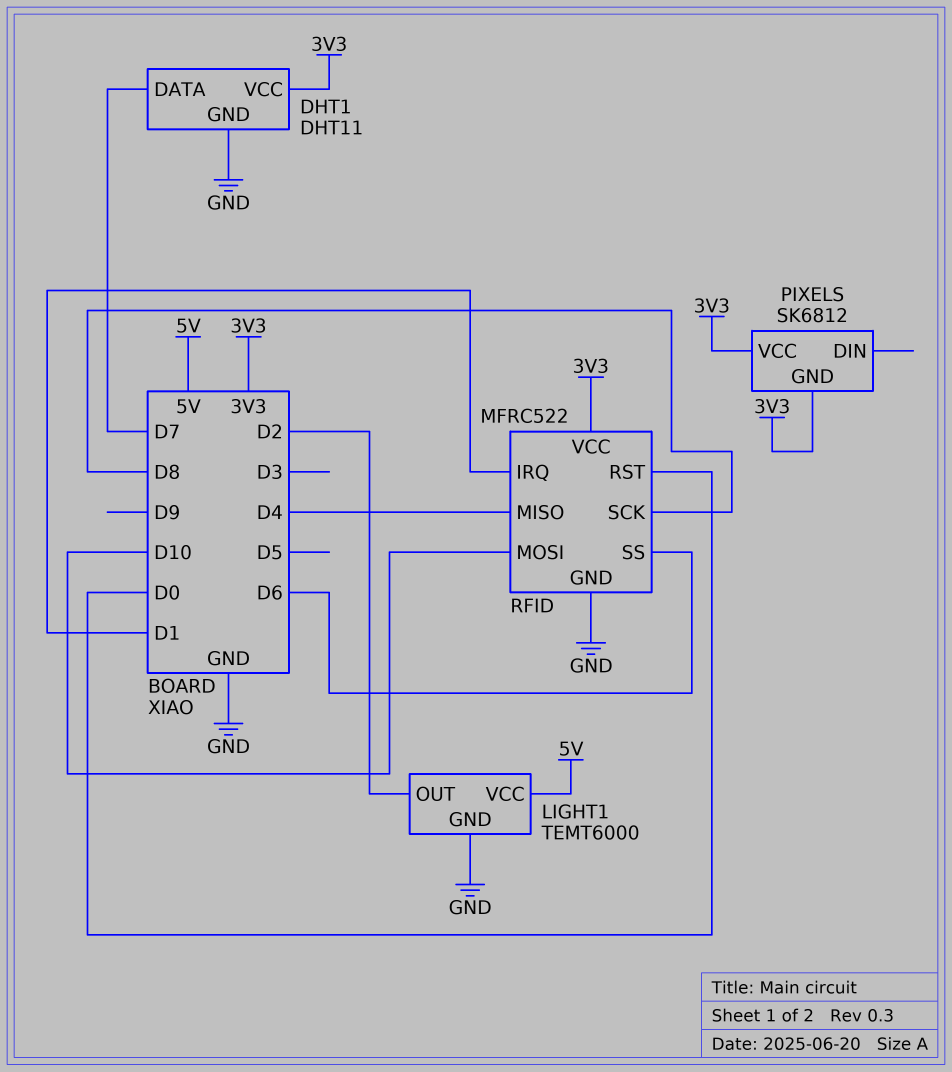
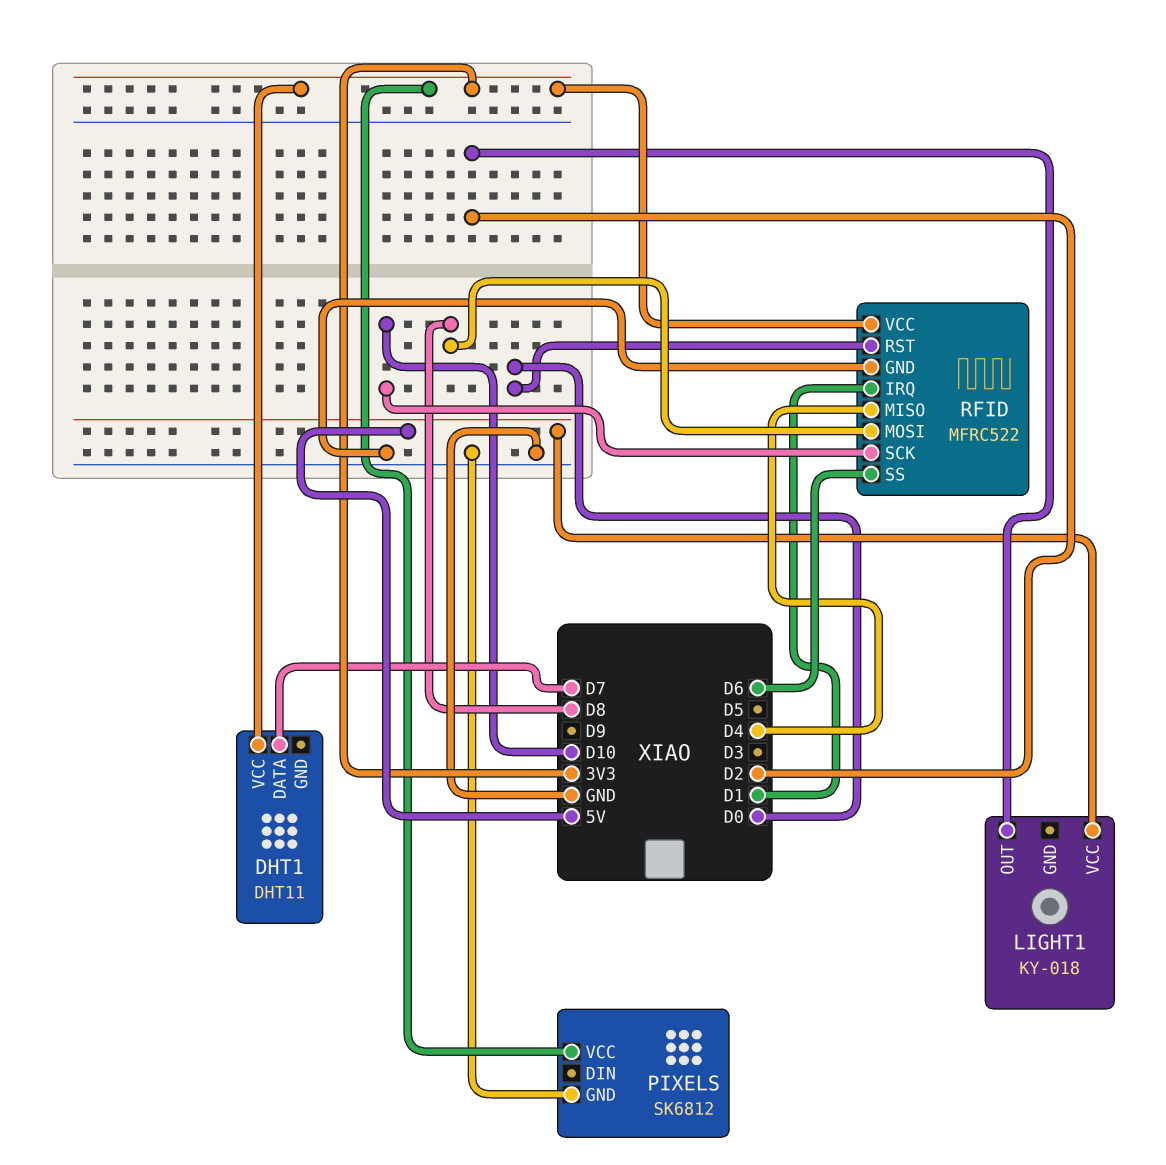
DHT1 pin GND: GND -> none
LIGHT1: TEMT6000 -> KY-018
LIGHT1 pin GND: GND -> none
PIXELS pin GND: 3V3 -> GND
RFID pin MOSI: D10 -> D8
RFID pin SCK: D8 -> D10

